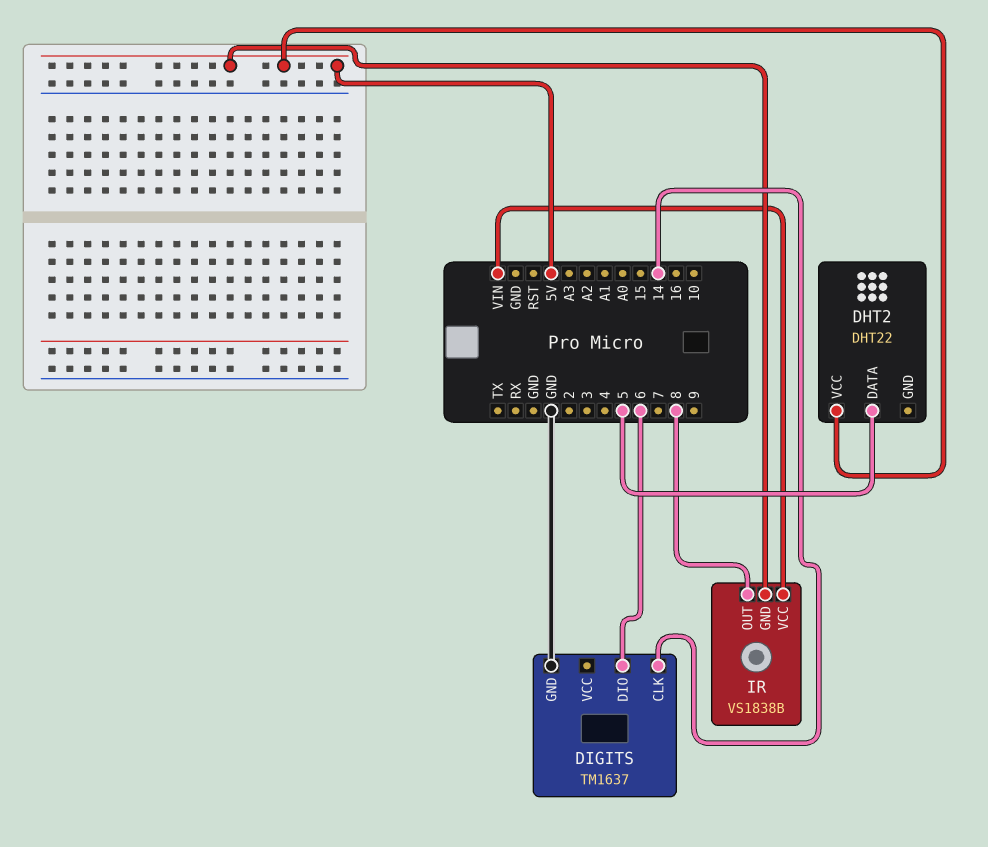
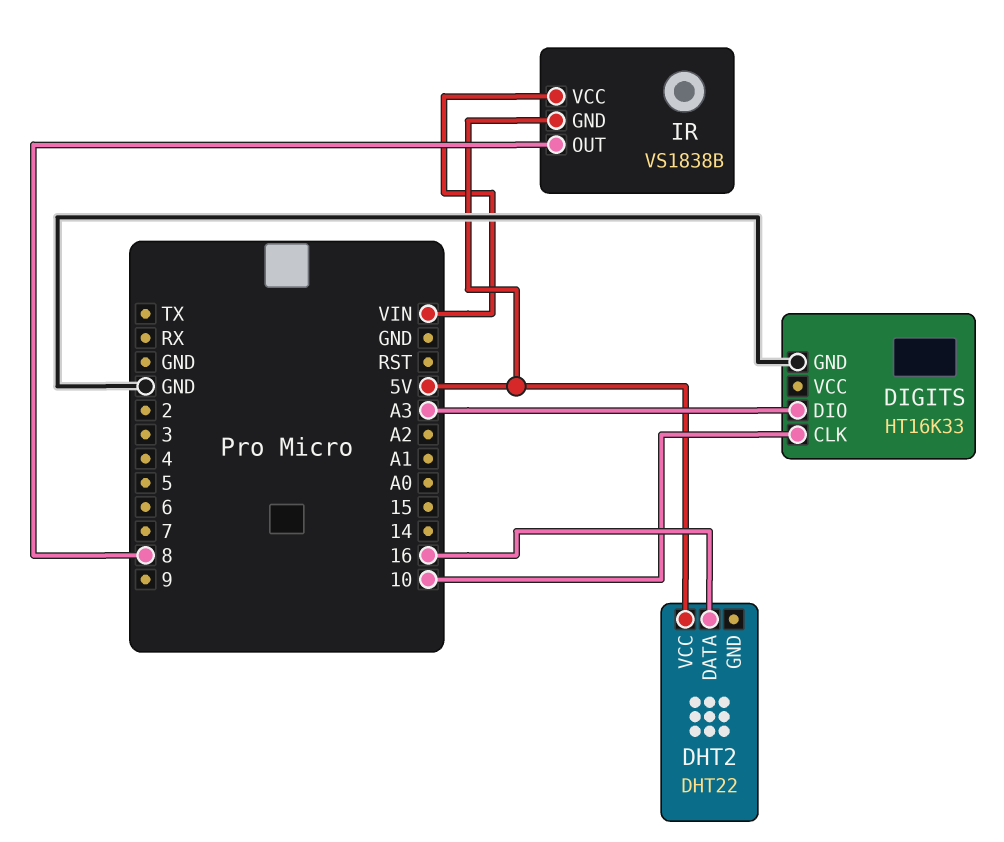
DHT2 pin DATA: 5 -> 16
DIGITS: TM1637 -> HT16K33
DIGITS pin CLK: 14 -> 10
DIGITS pin DIO: 6 -> A3

